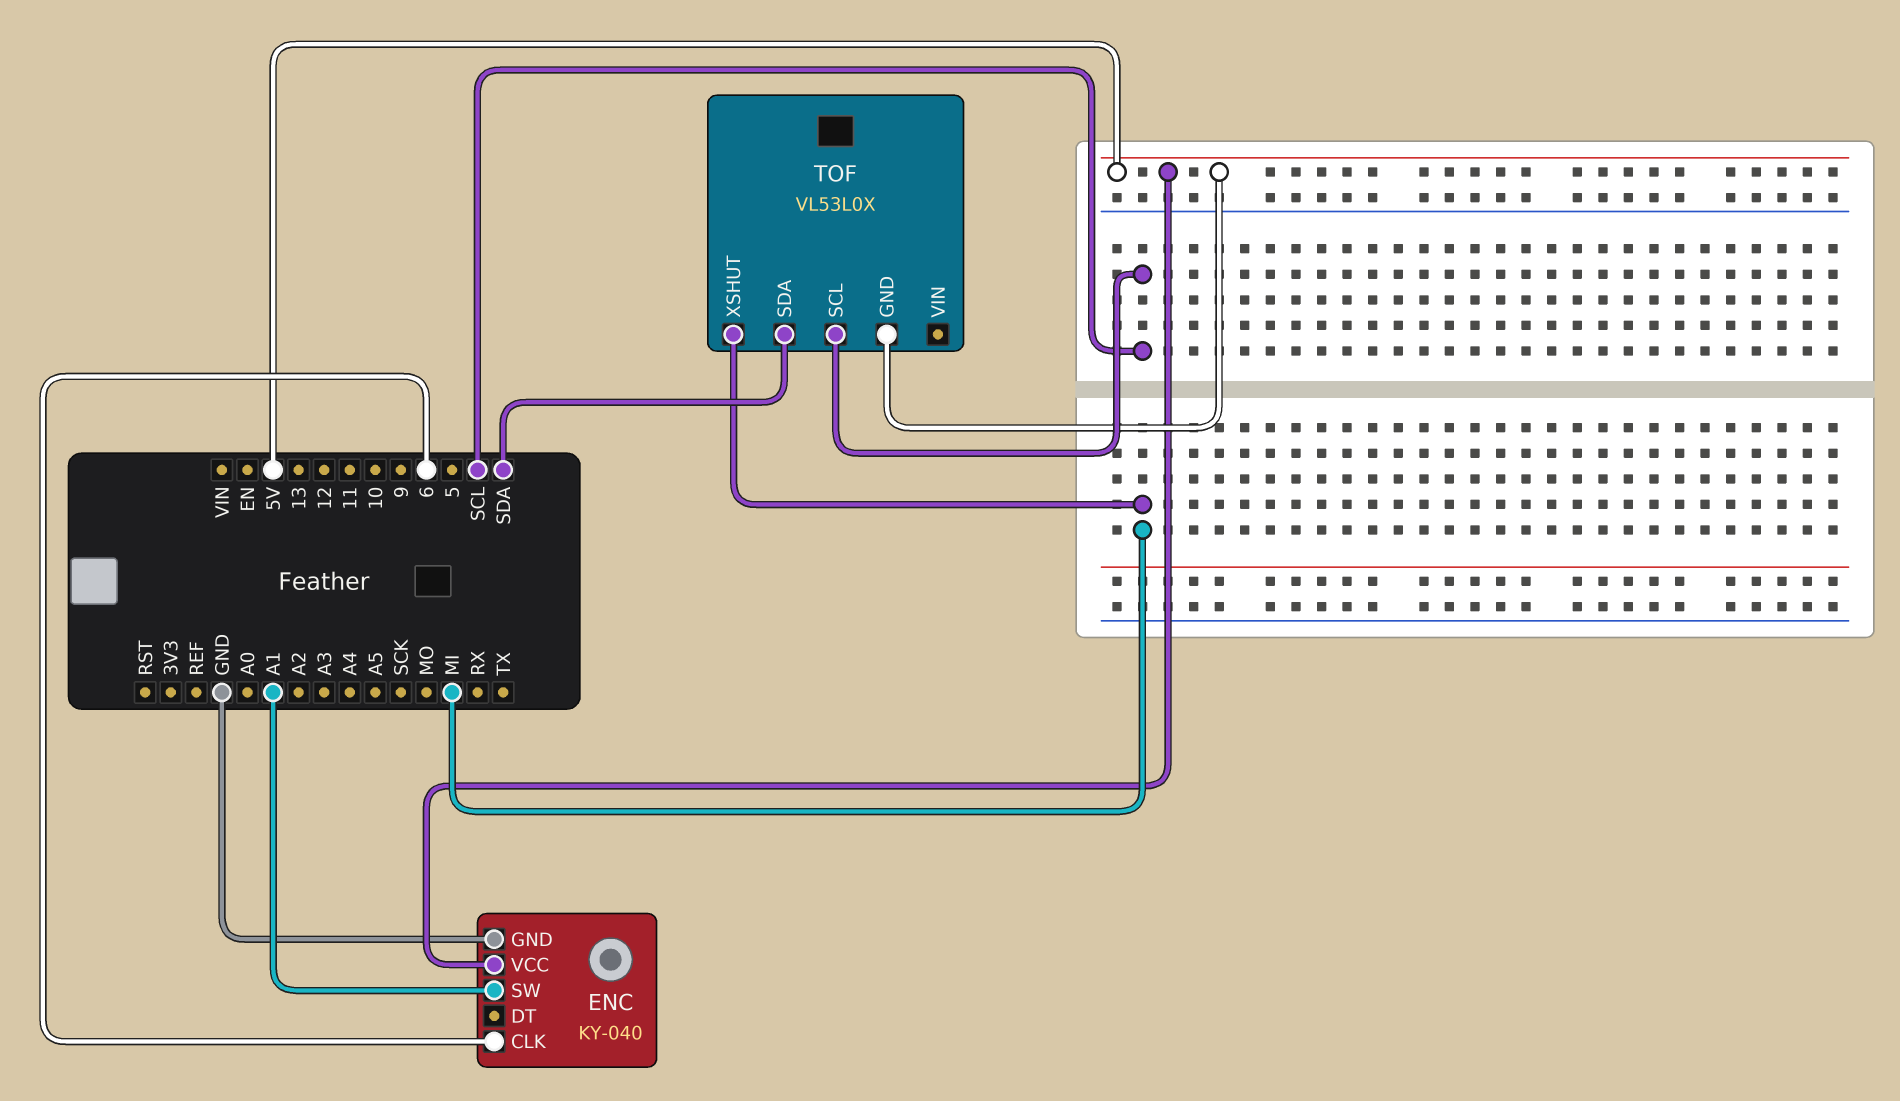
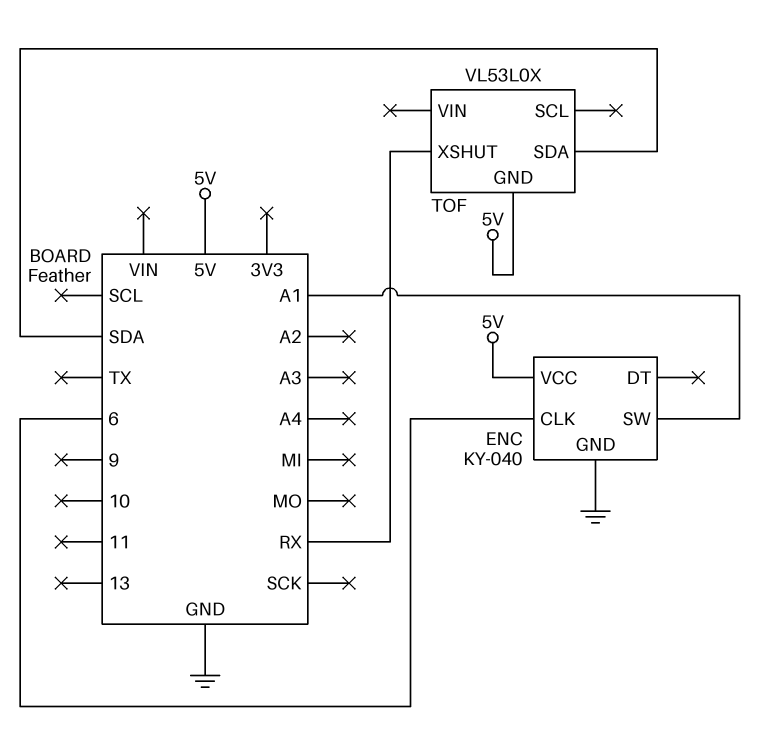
TOF pin SCL: SCL -> none
TOF pin XSHUT: MI -> RX

